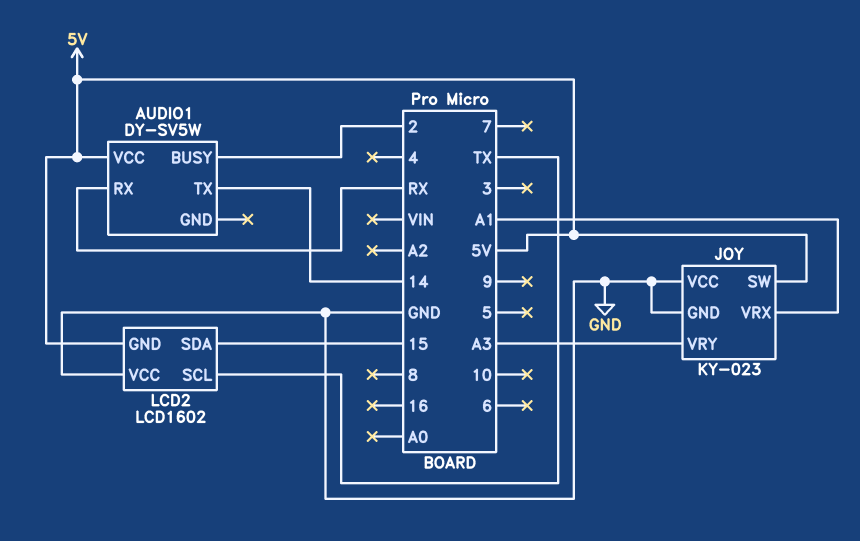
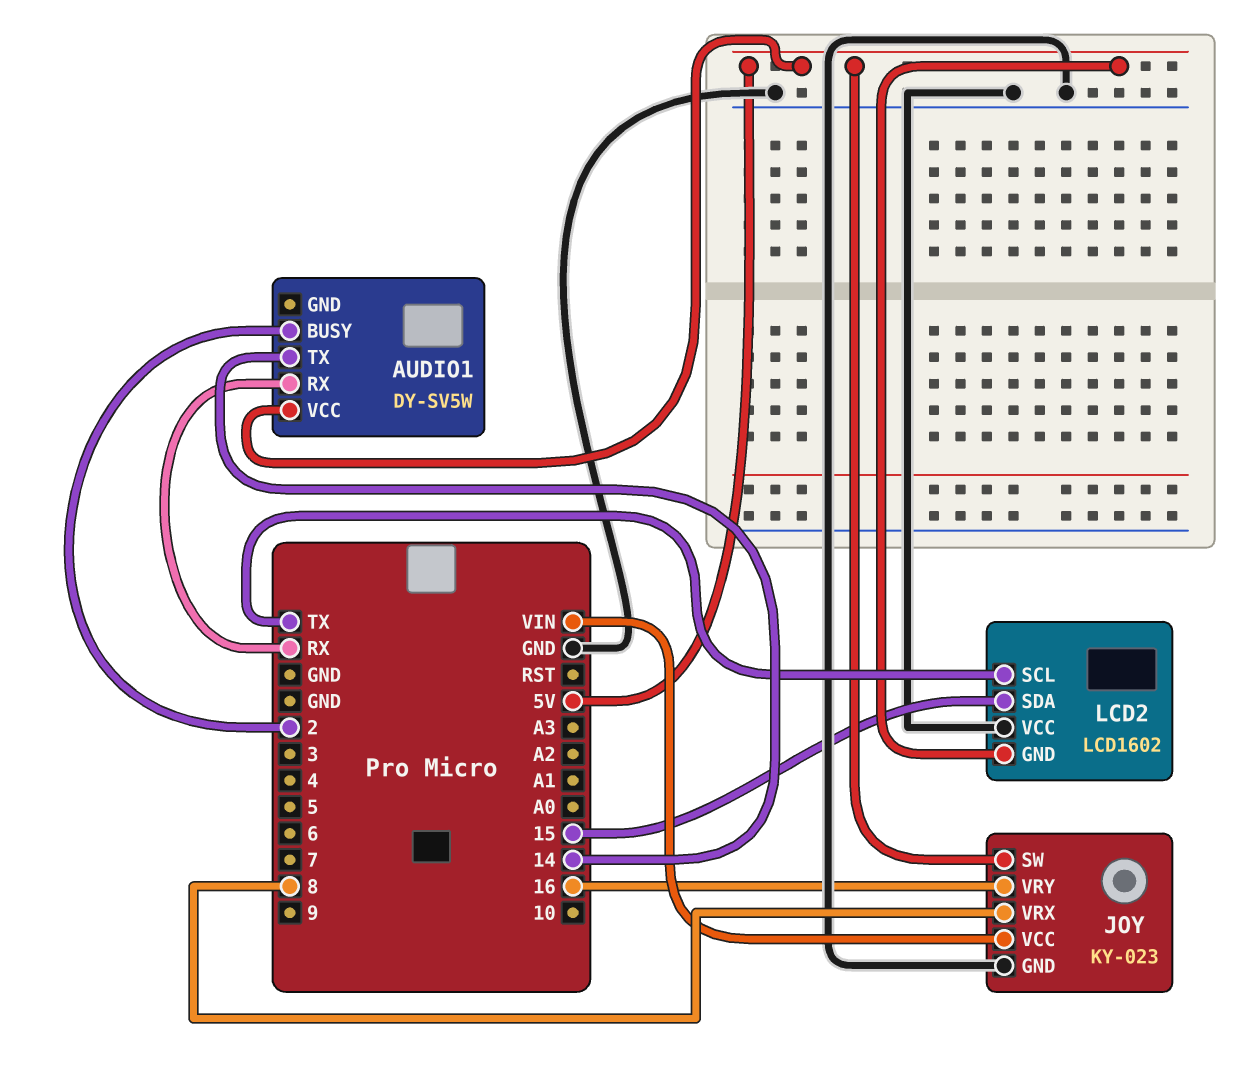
JOY pin VCC: GND -> VIN
JOY pin VRX: A1 -> 8
JOY pin VRY: A3 -> 16

